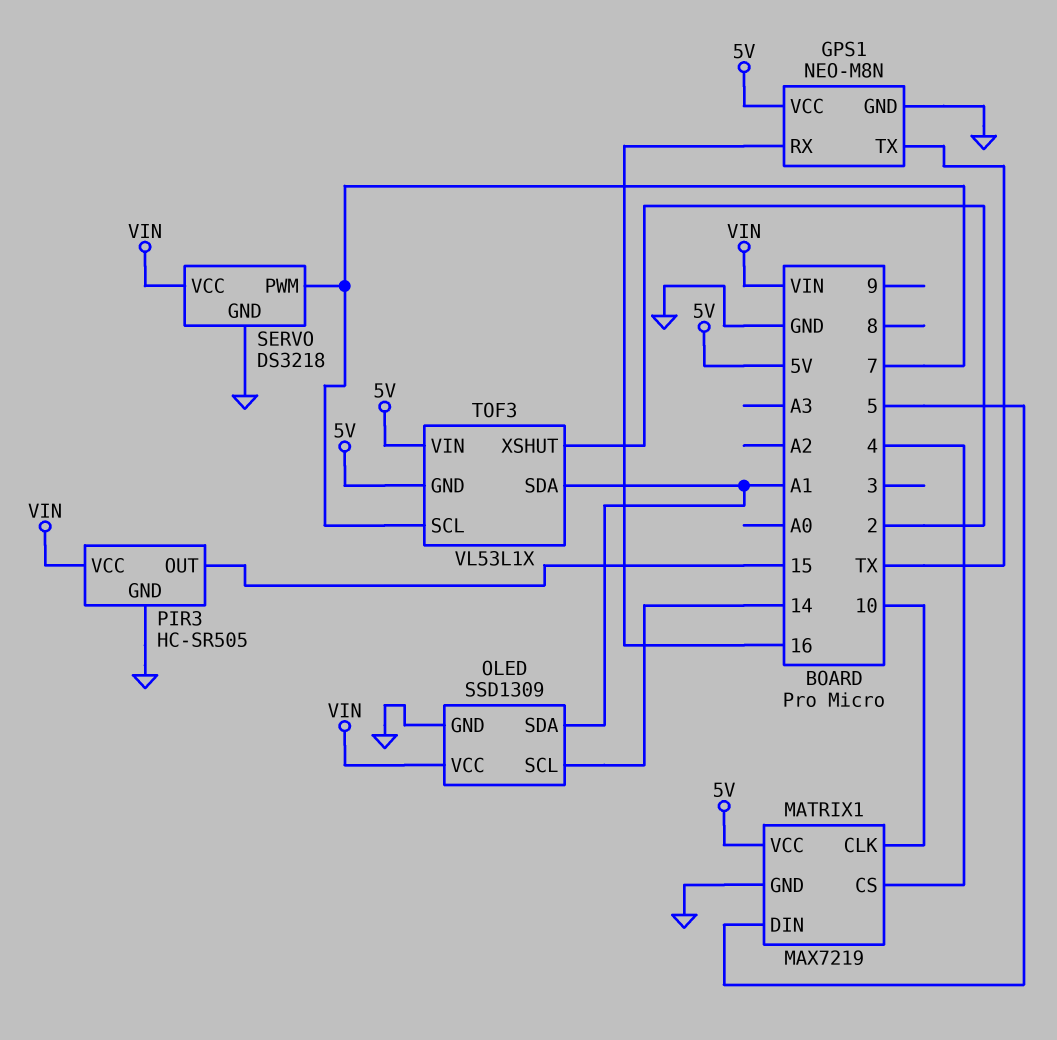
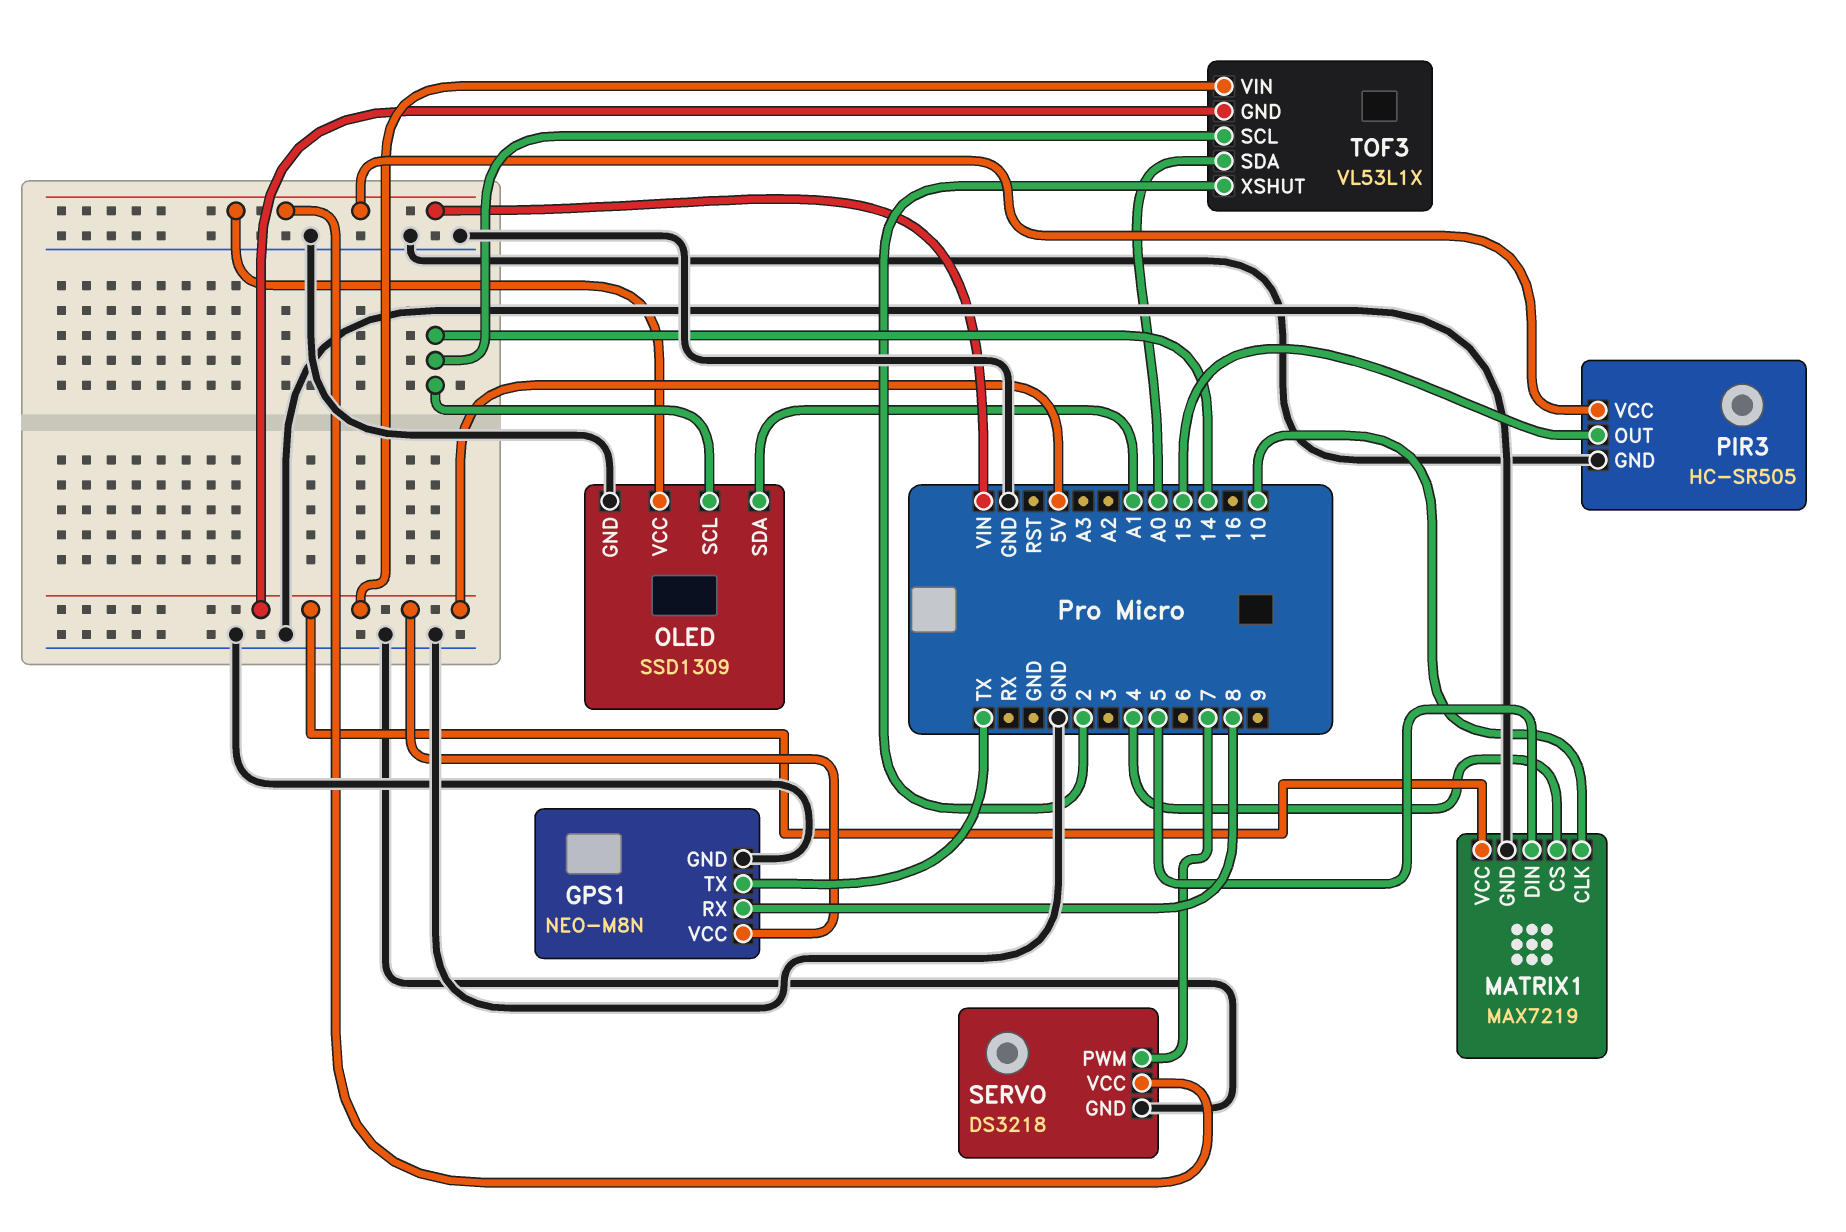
GPS1 pin RX: 16 -> 8
TOF3 pin SCL: 7 -> 14
TOF3 pin SDA: A1 -> A0

